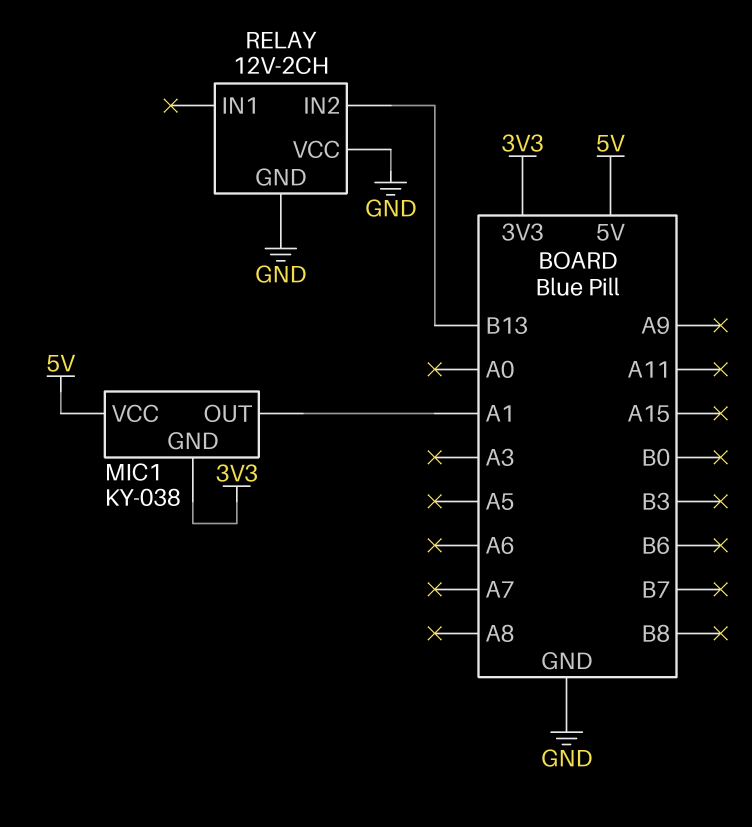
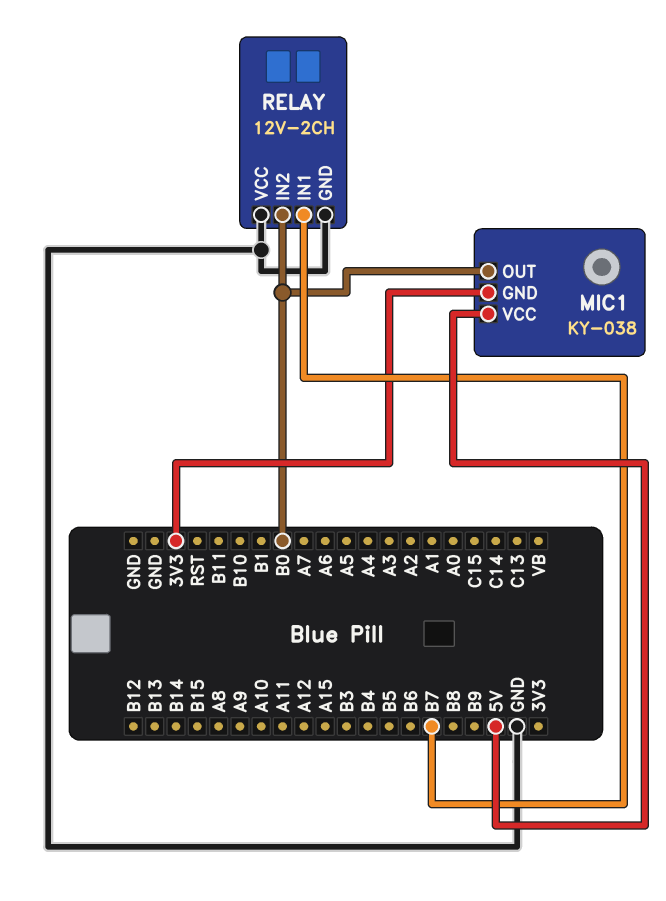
MIC1 pin OUT: A1 -> B0
RELAY pin IN1: none -> B7
RELAY pin IN2: B13 -> B0

